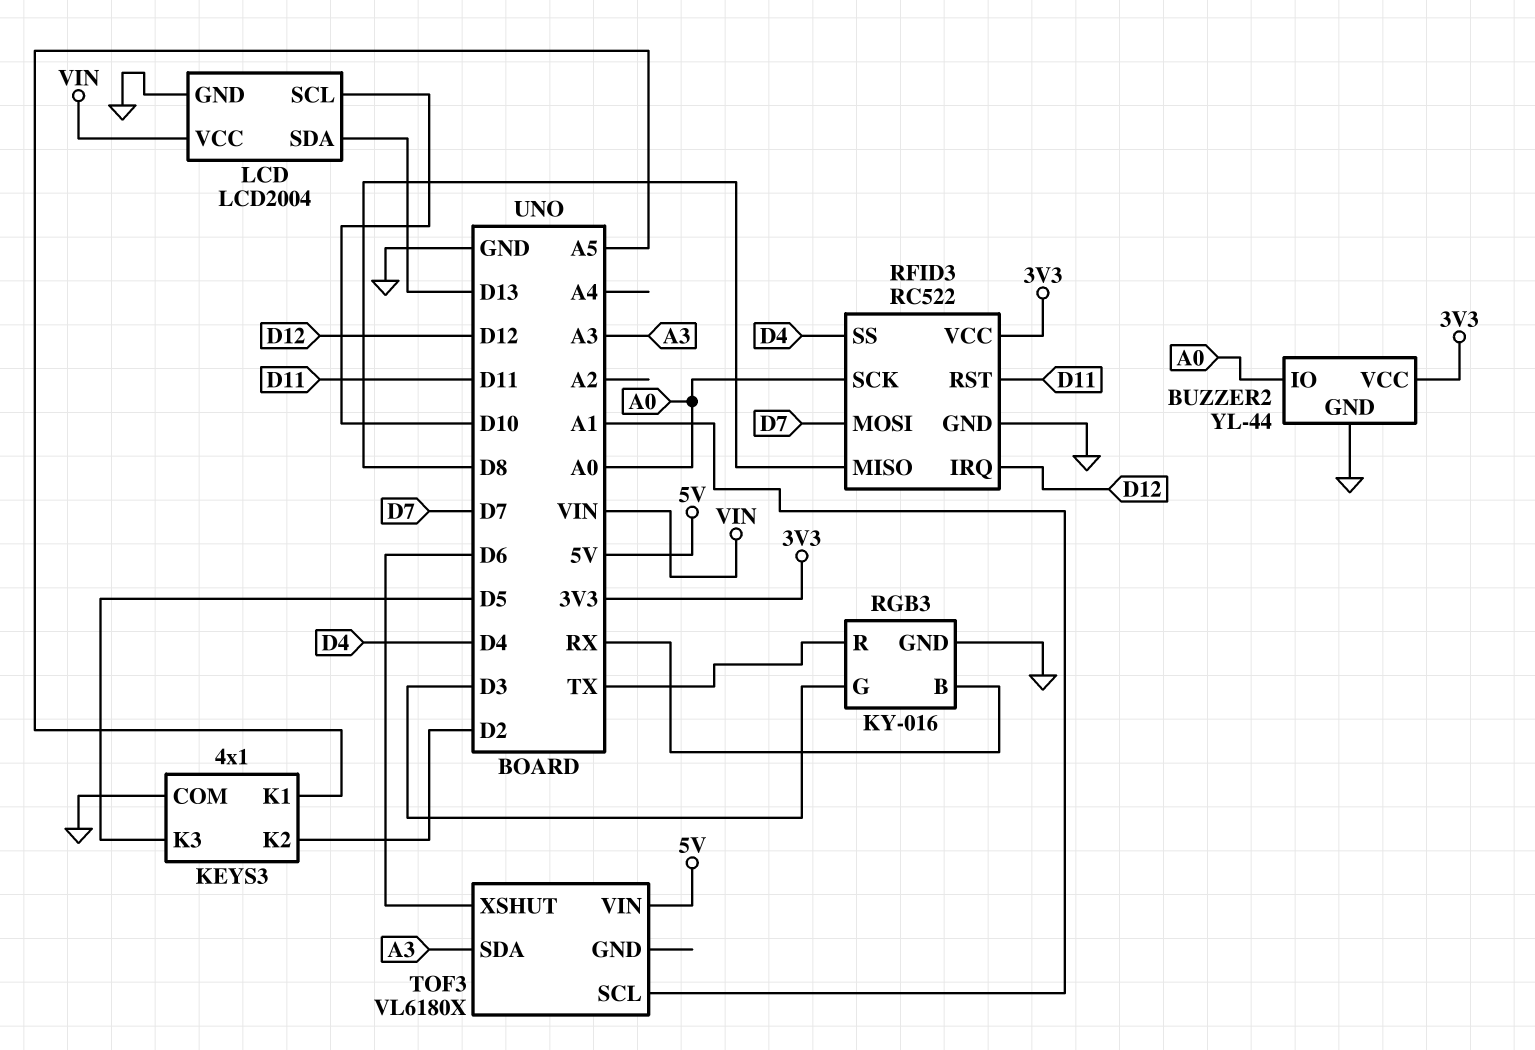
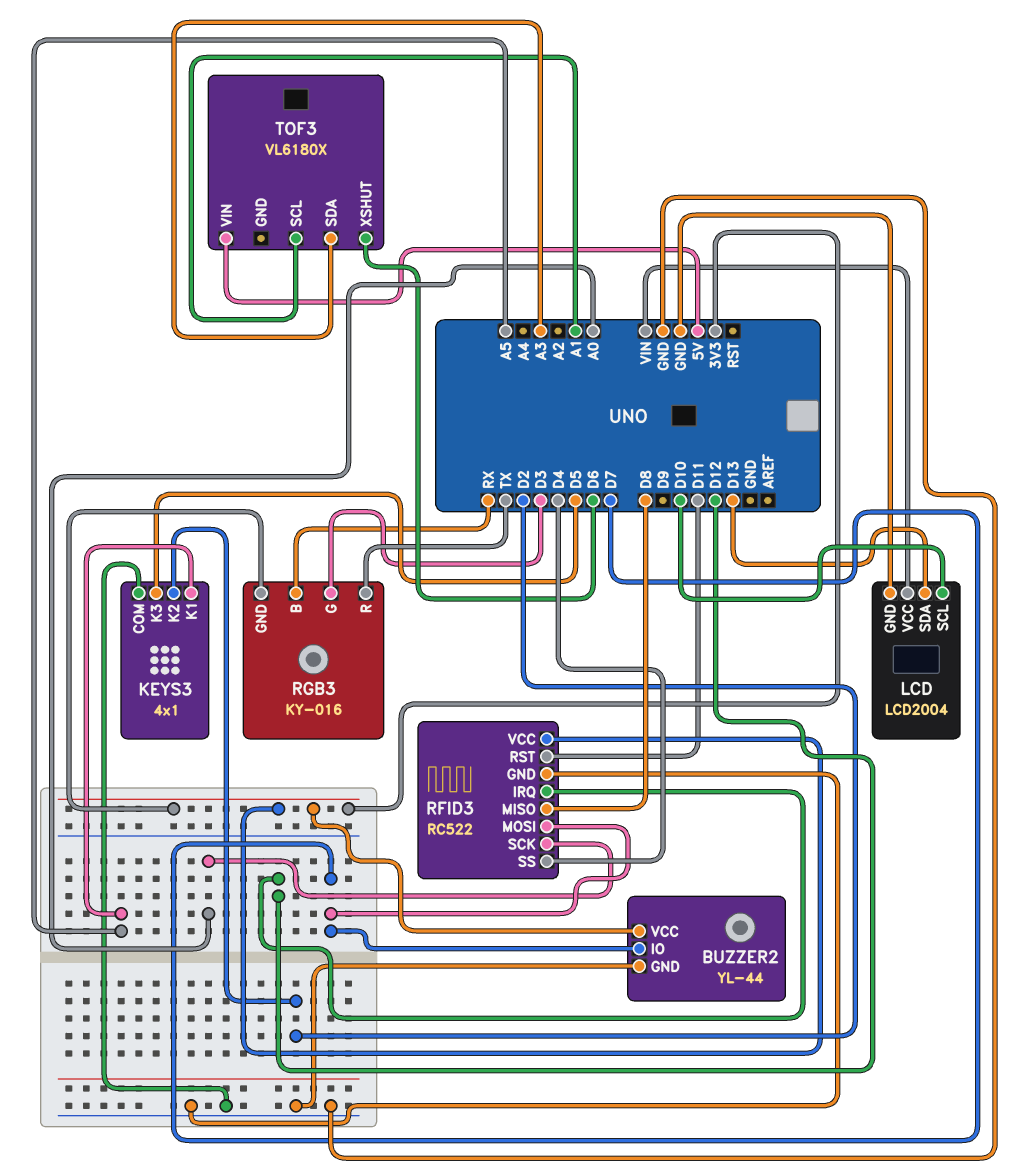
BUZZER2 pin IO: A0 -> D7
RGB3 pin GND: GND -> 3V3

